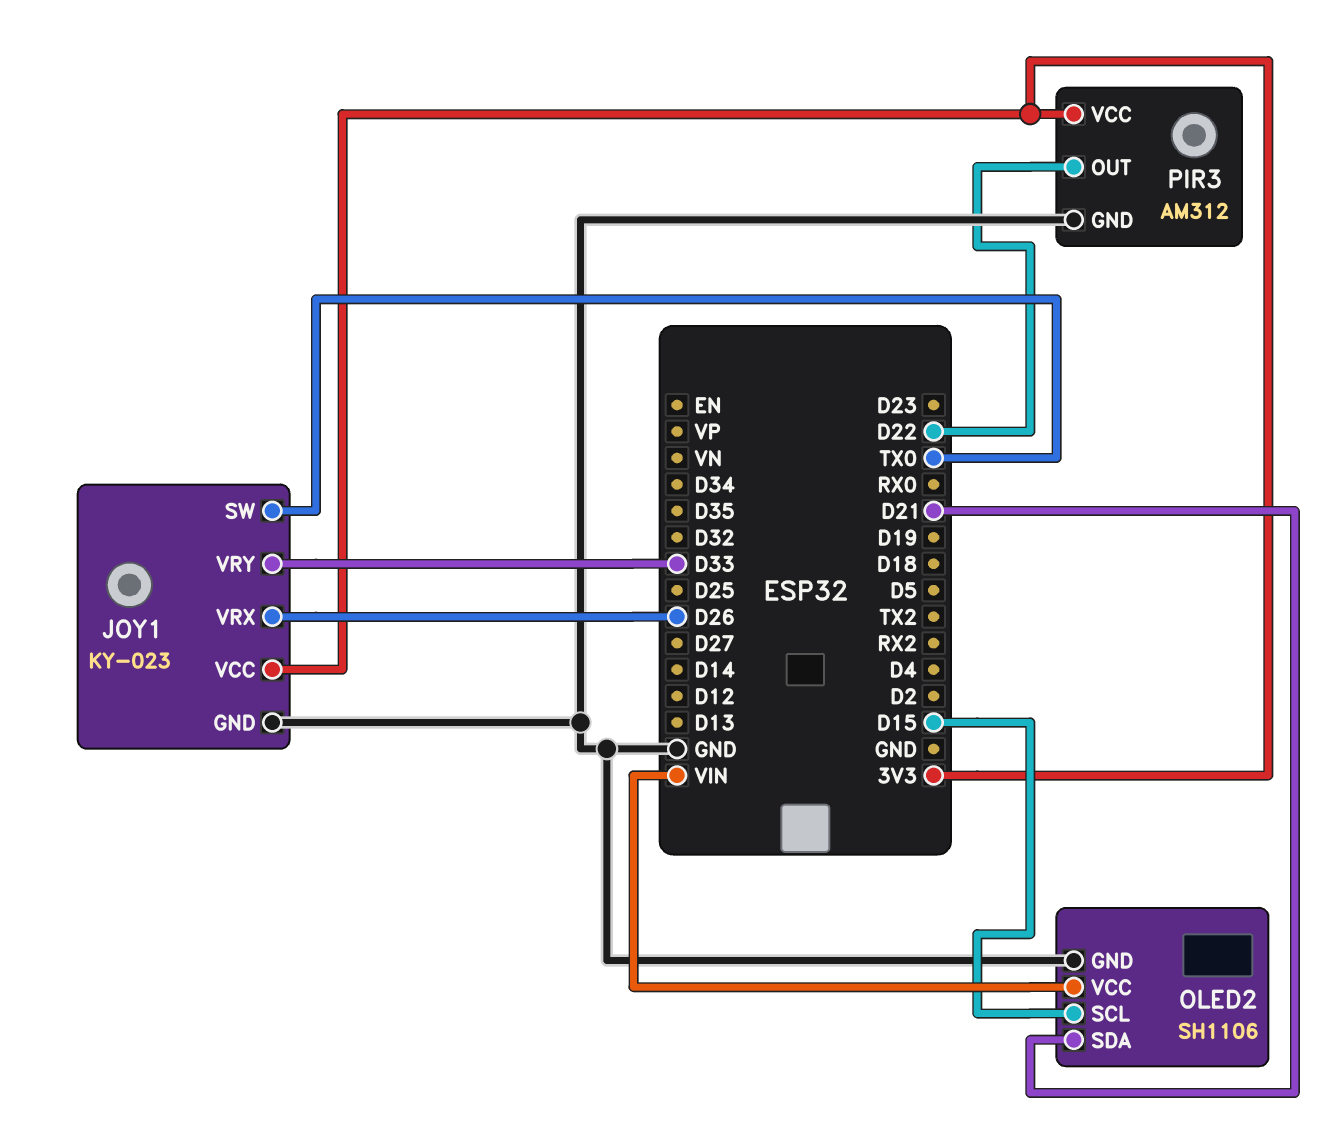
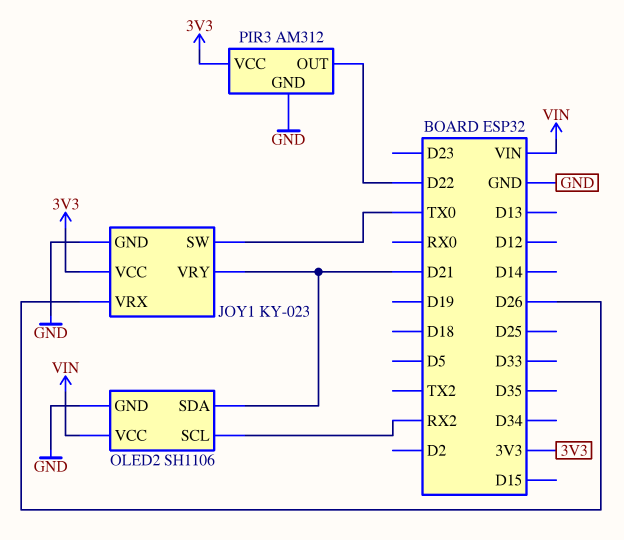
JOY1 pin VRY: D33 -> D21
OLED2 pin SCL: D15 -> RX2

